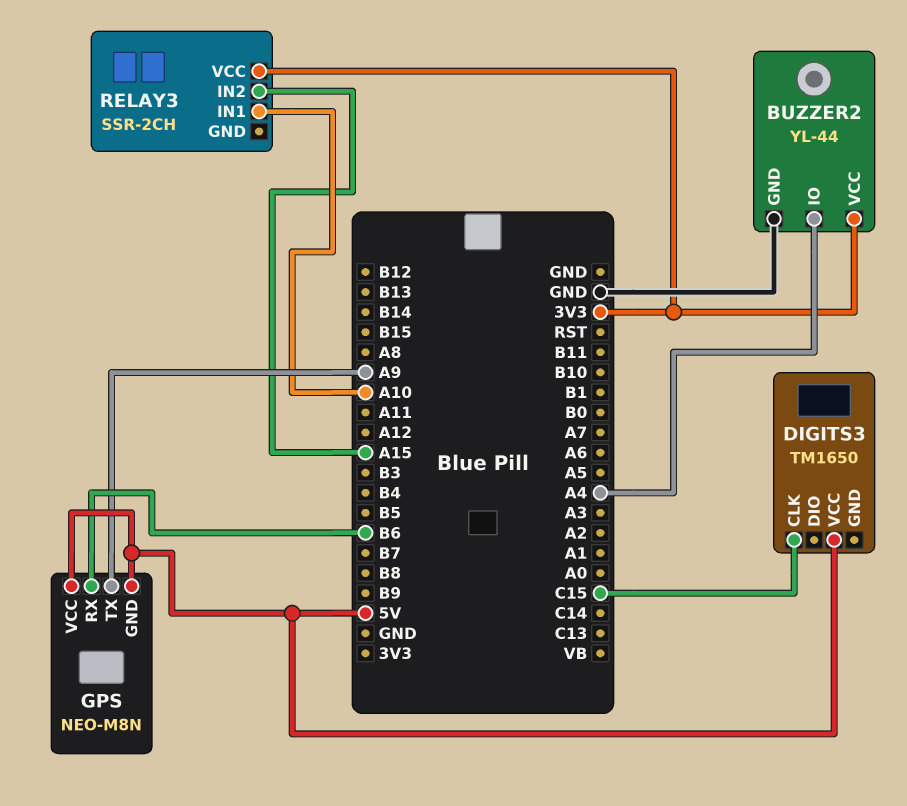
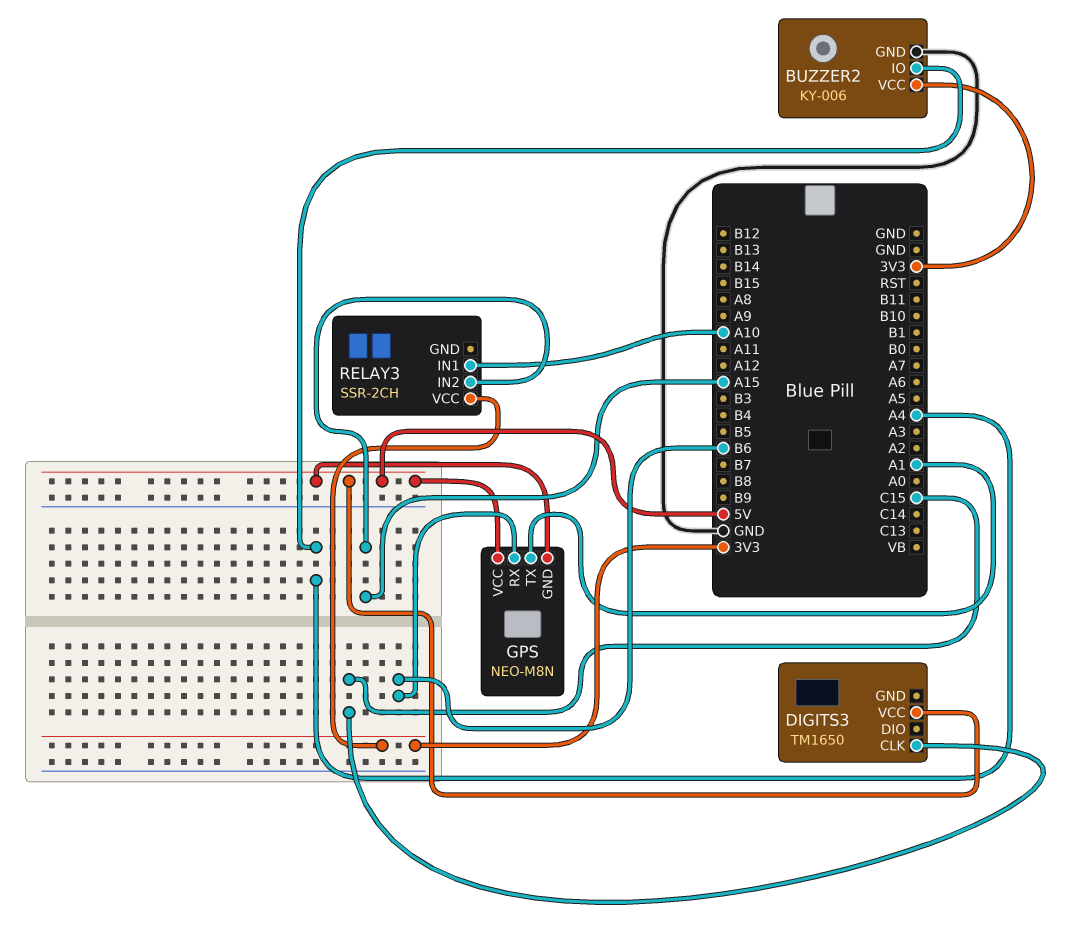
BUZZER2: YL-44 -> KY-006
GPS pin TX: A9 -> A1

